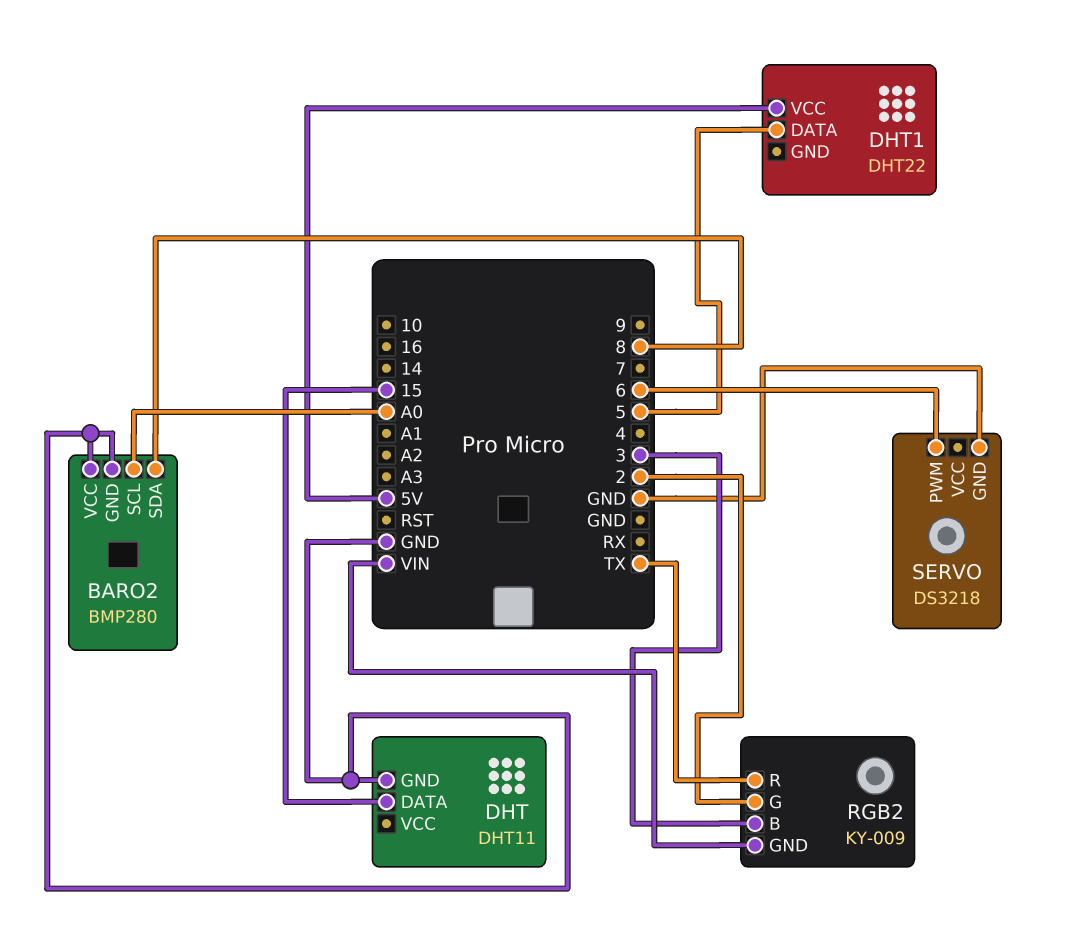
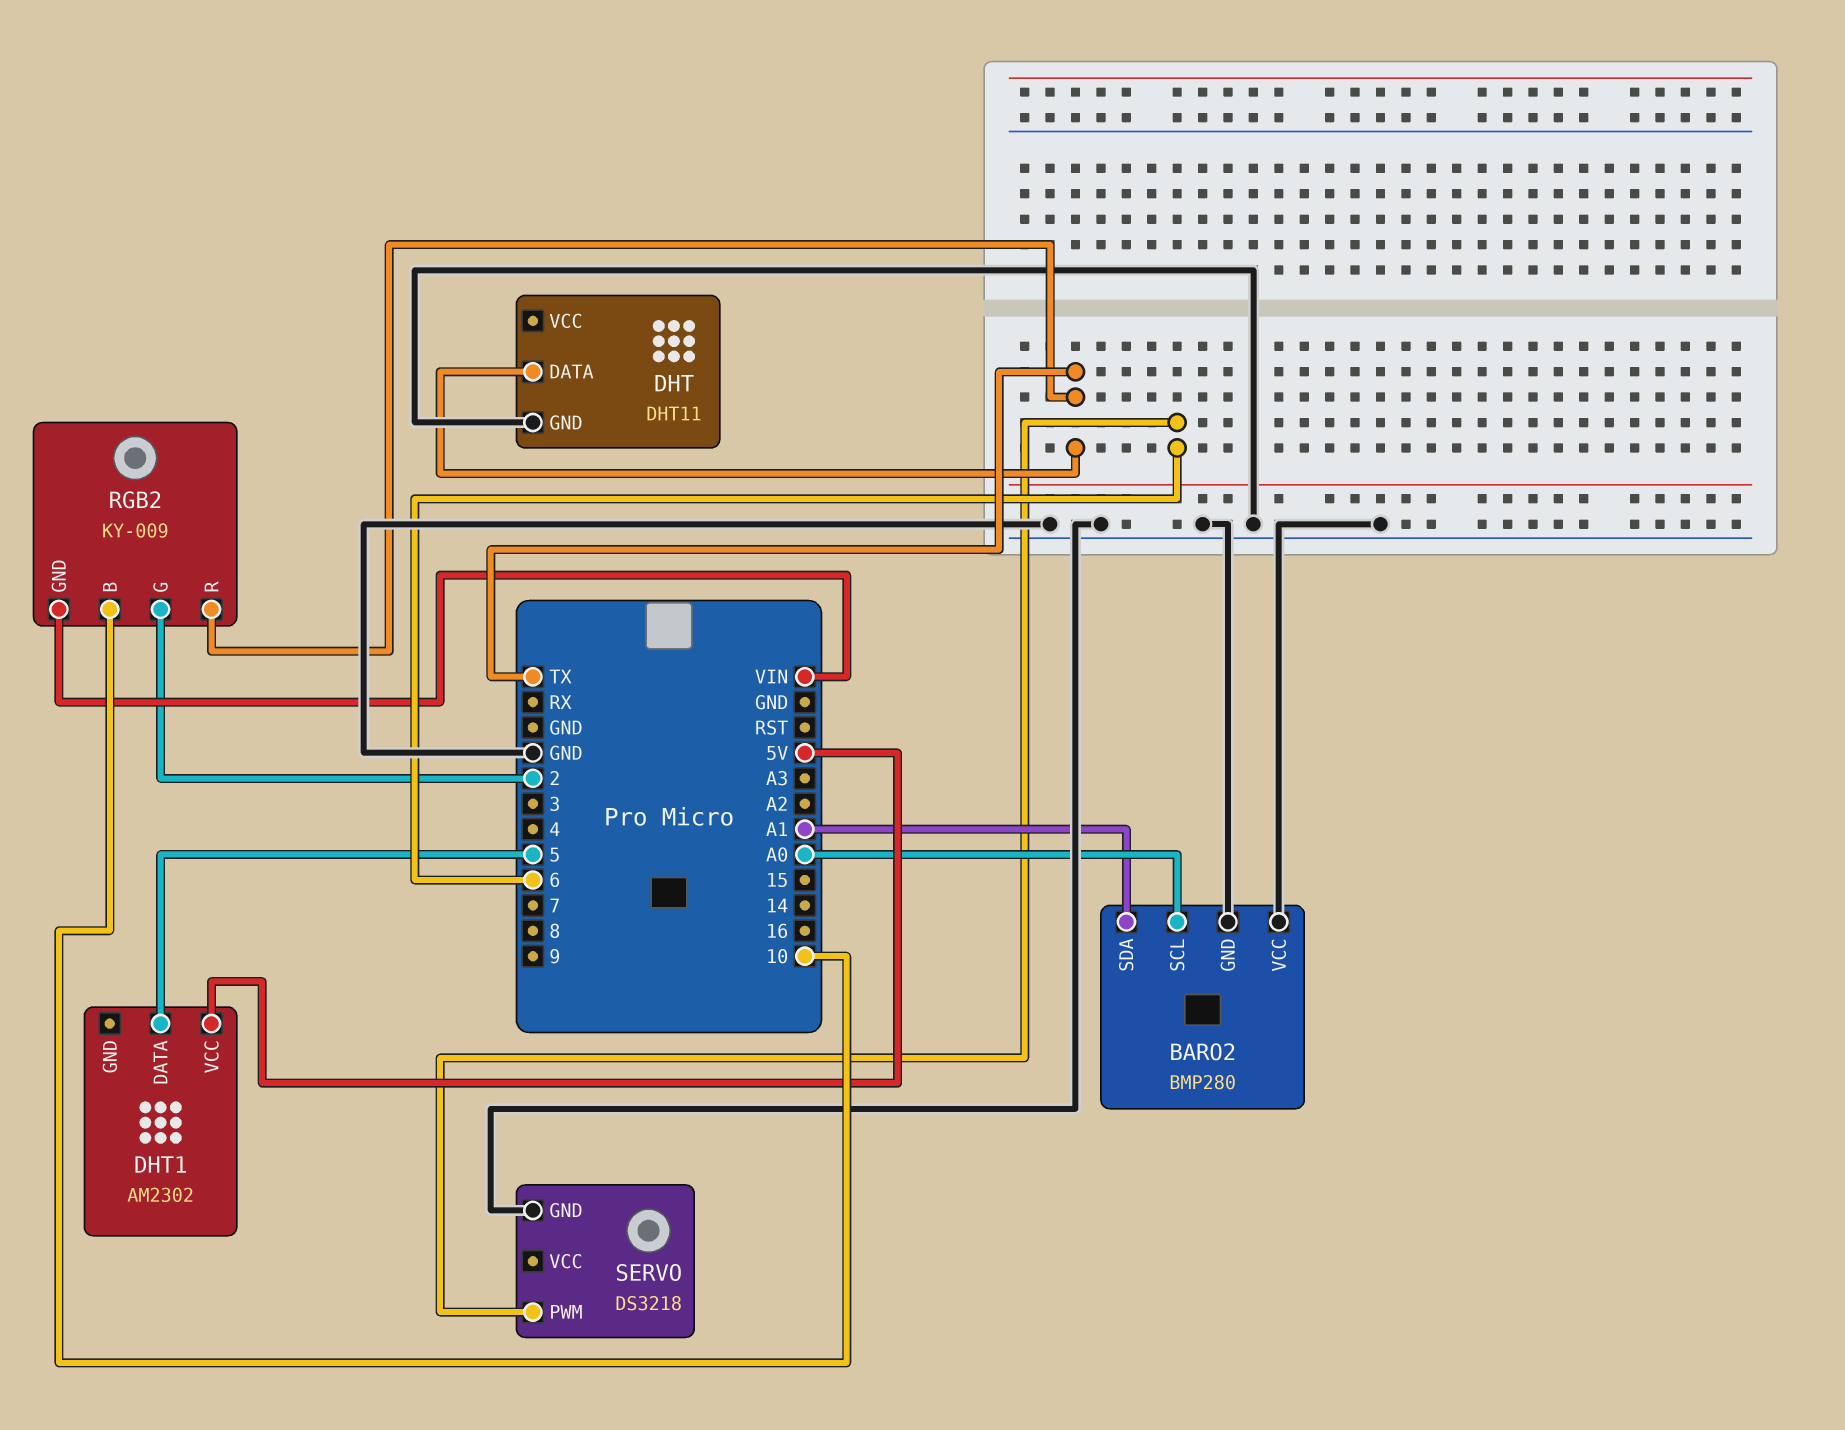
BARO2 pin SDA: 8 -> A1
DHT pin DATA: 15 -> TX
DHT1: DHT22 -> AM2302
RGB2 pin B: 3 -> 10

